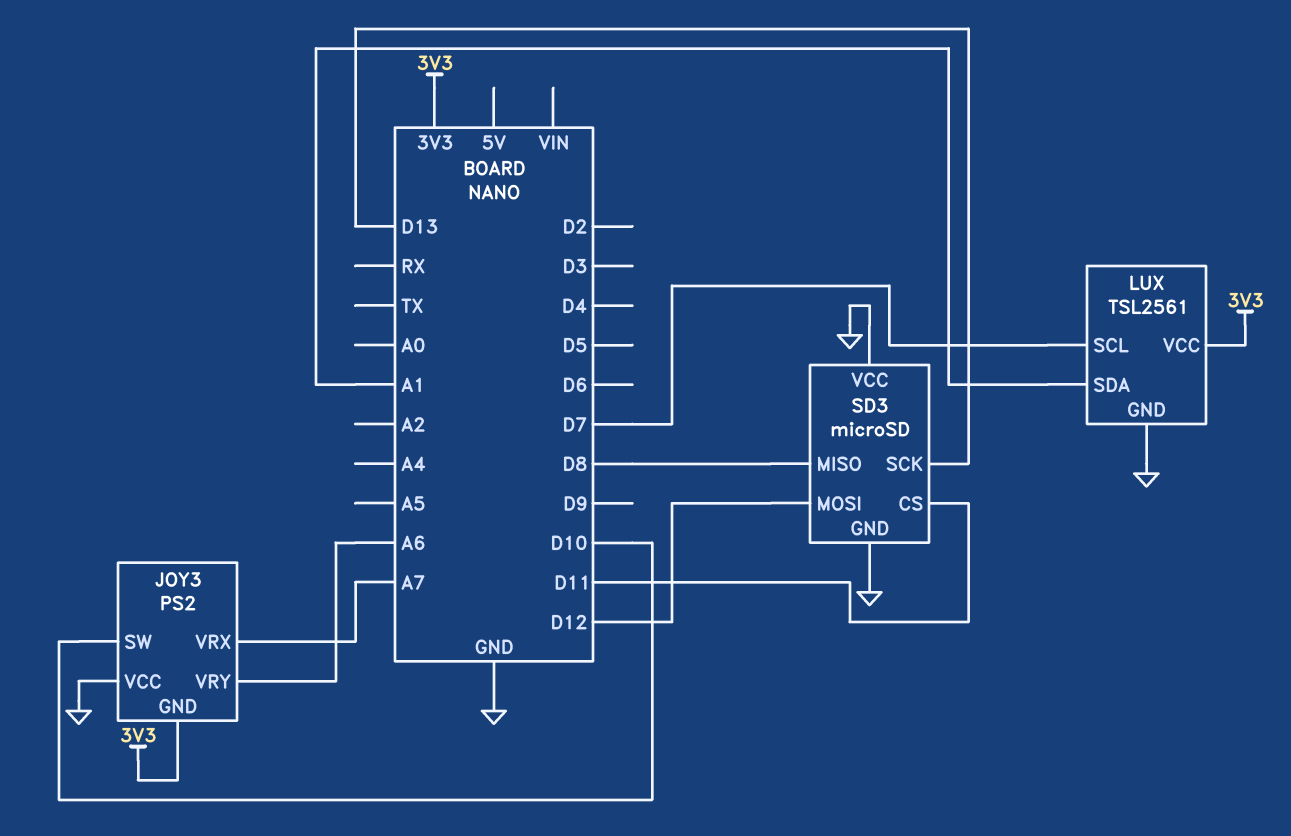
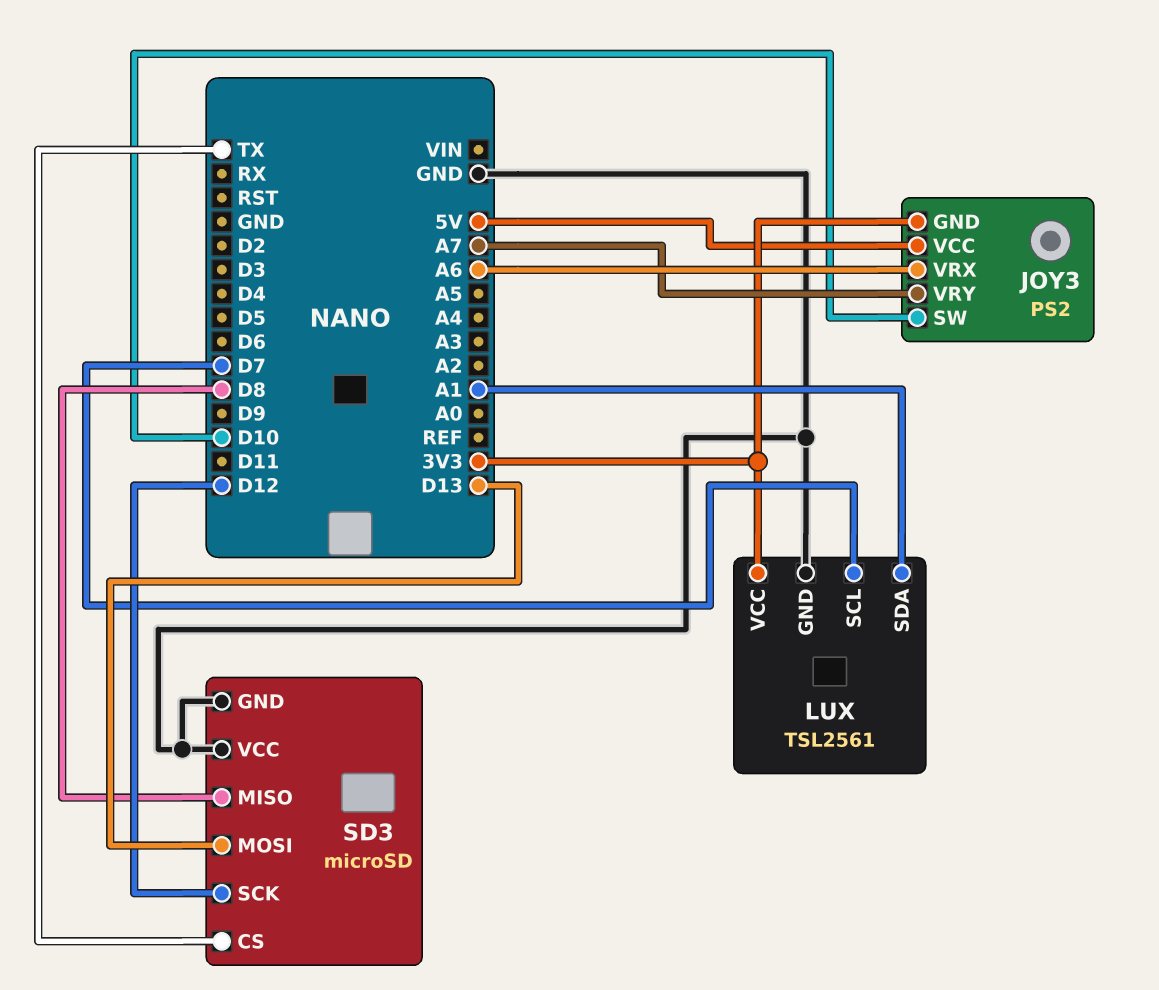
JOY3 pin VCC: GND -> 5V
JOY3 pin VRX: A7 -> A6
JOY3 pin VRY: A6 -> A7
SD3 pin CS: D11 -> TX
SD3 pin MOSI: D12 -> D13
SD3 pin SCK: D13 -> D12

